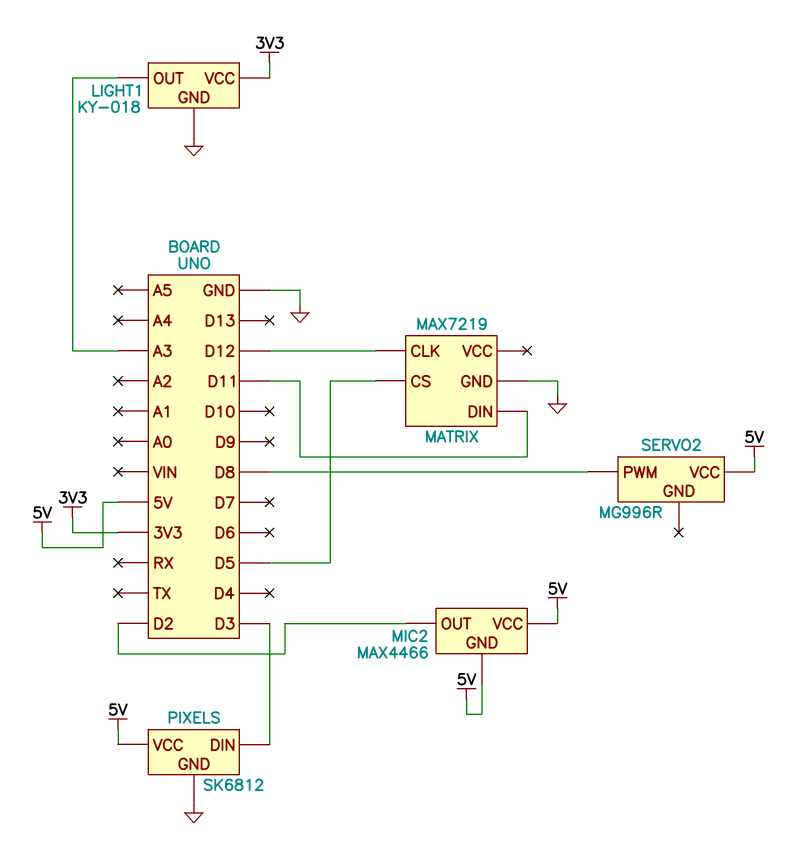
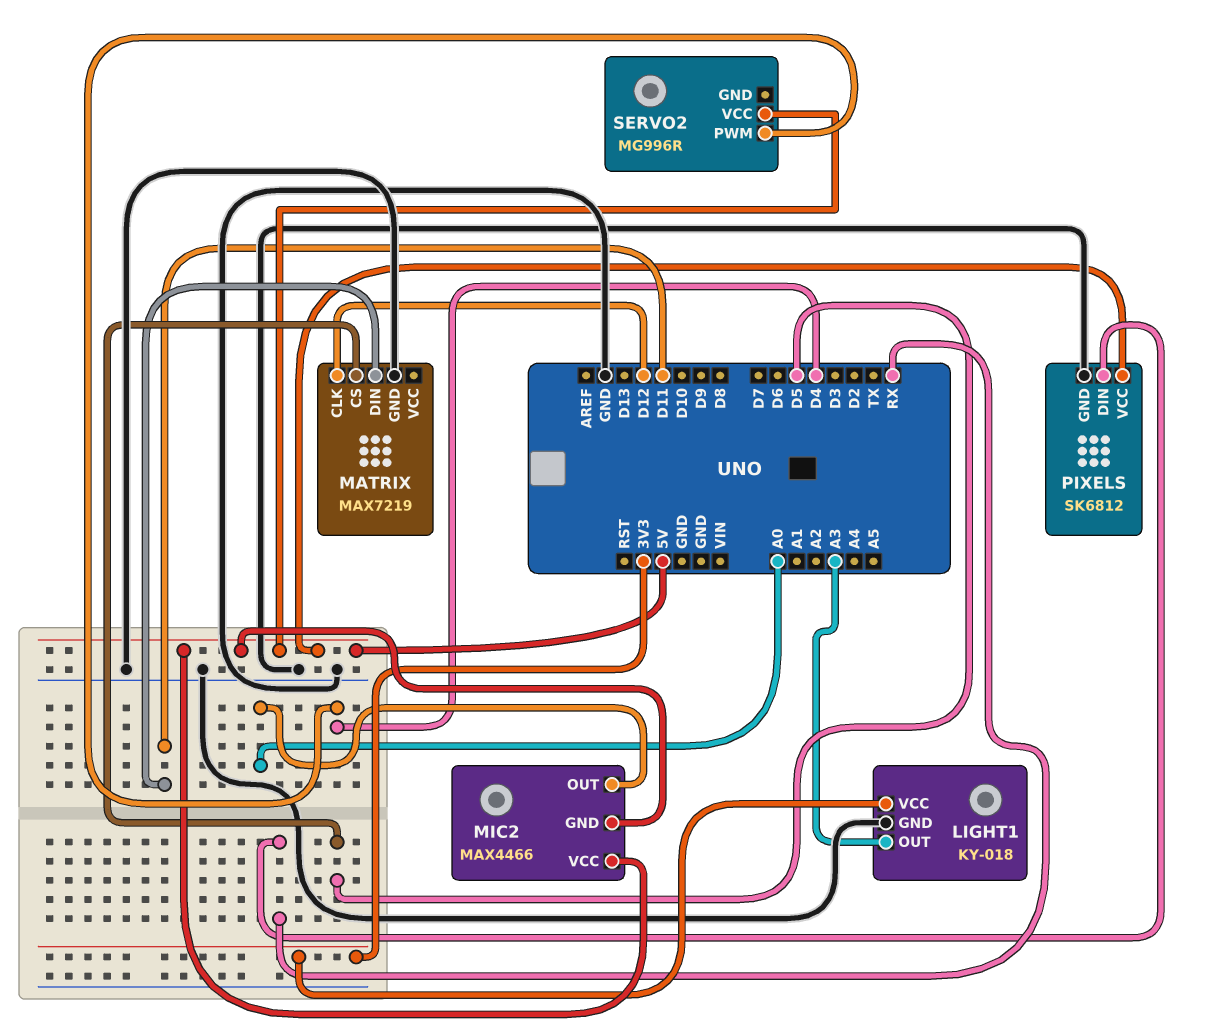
MIC2 pin OUT: D2 -> A0
PIXELS pin DIN: D3 -> RX
SERVO2 pin PWM: D8 -> D4

